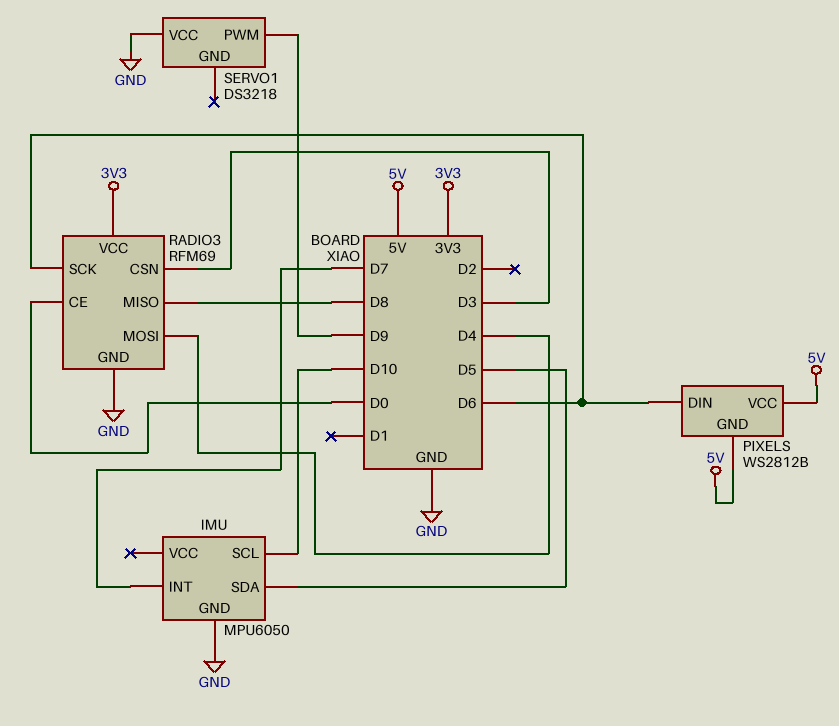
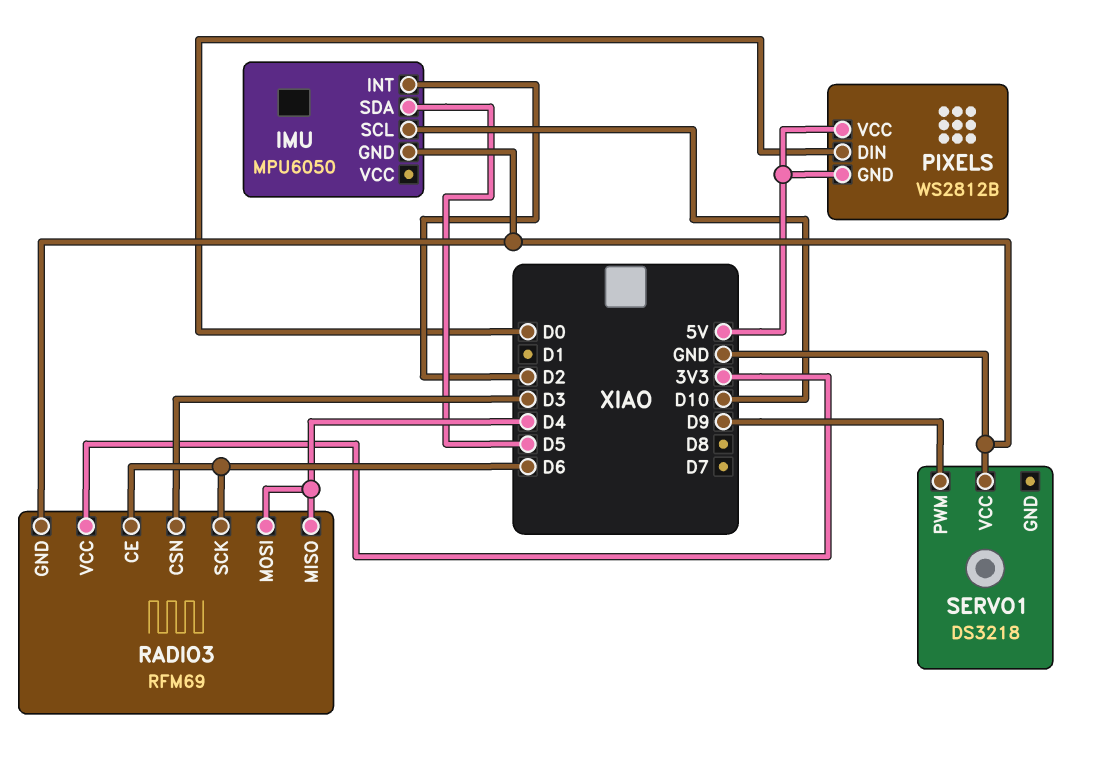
IMU pin INT: D7 -> D2
PIXELS pin DIN: D6 -> D0
RADIO3 pin CE: D0 -> D6
RADIO3 pin MISO: D8 -> D4

